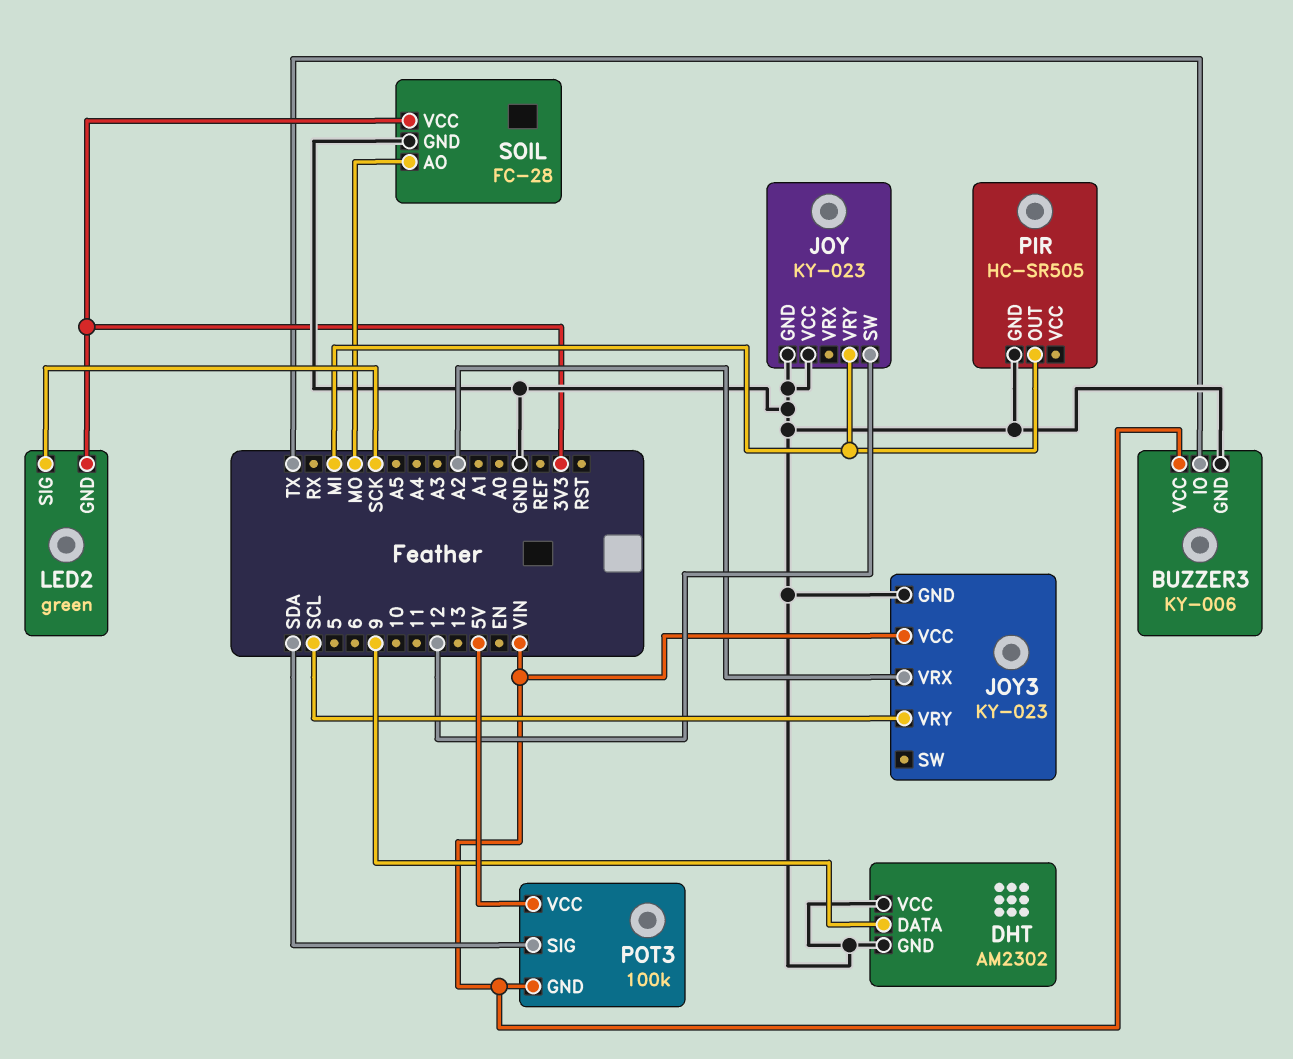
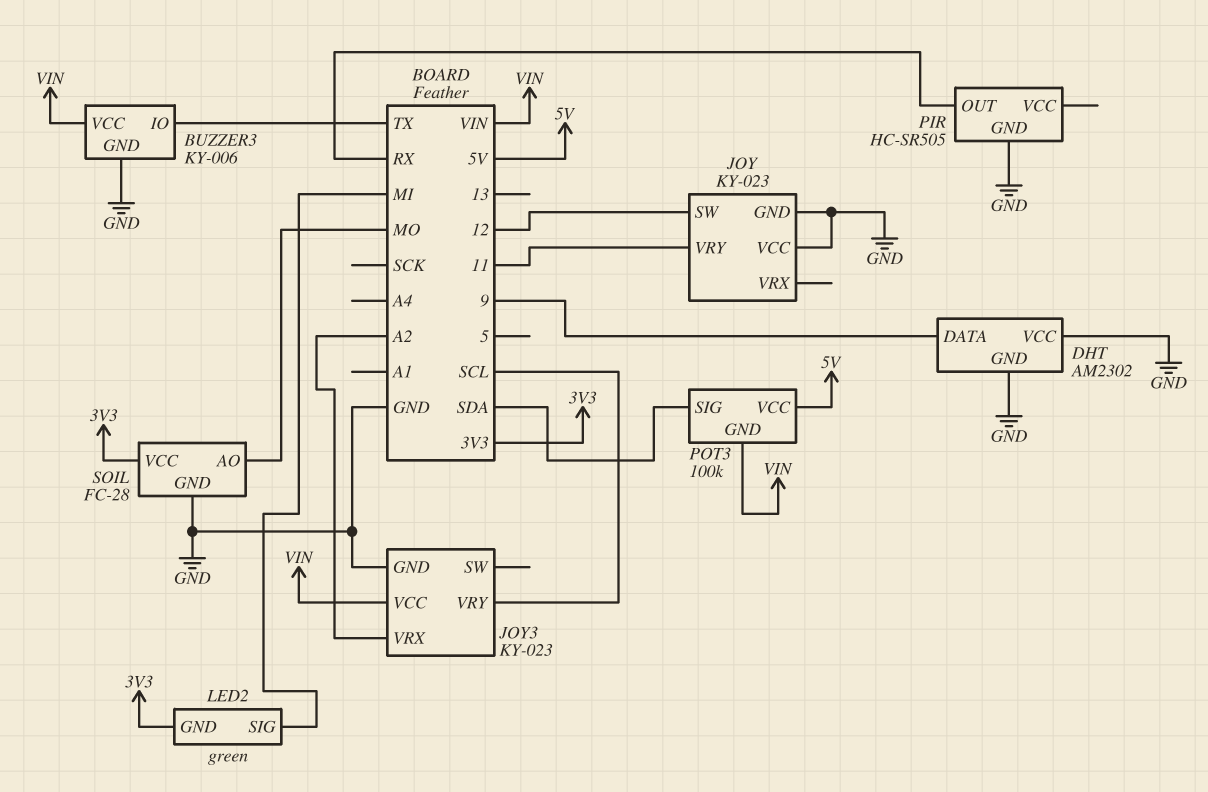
JOY pin VRY: MI -> 11
LED2 pin SIG: SCK -> MI
PIR pin OUT: MI -> RX

